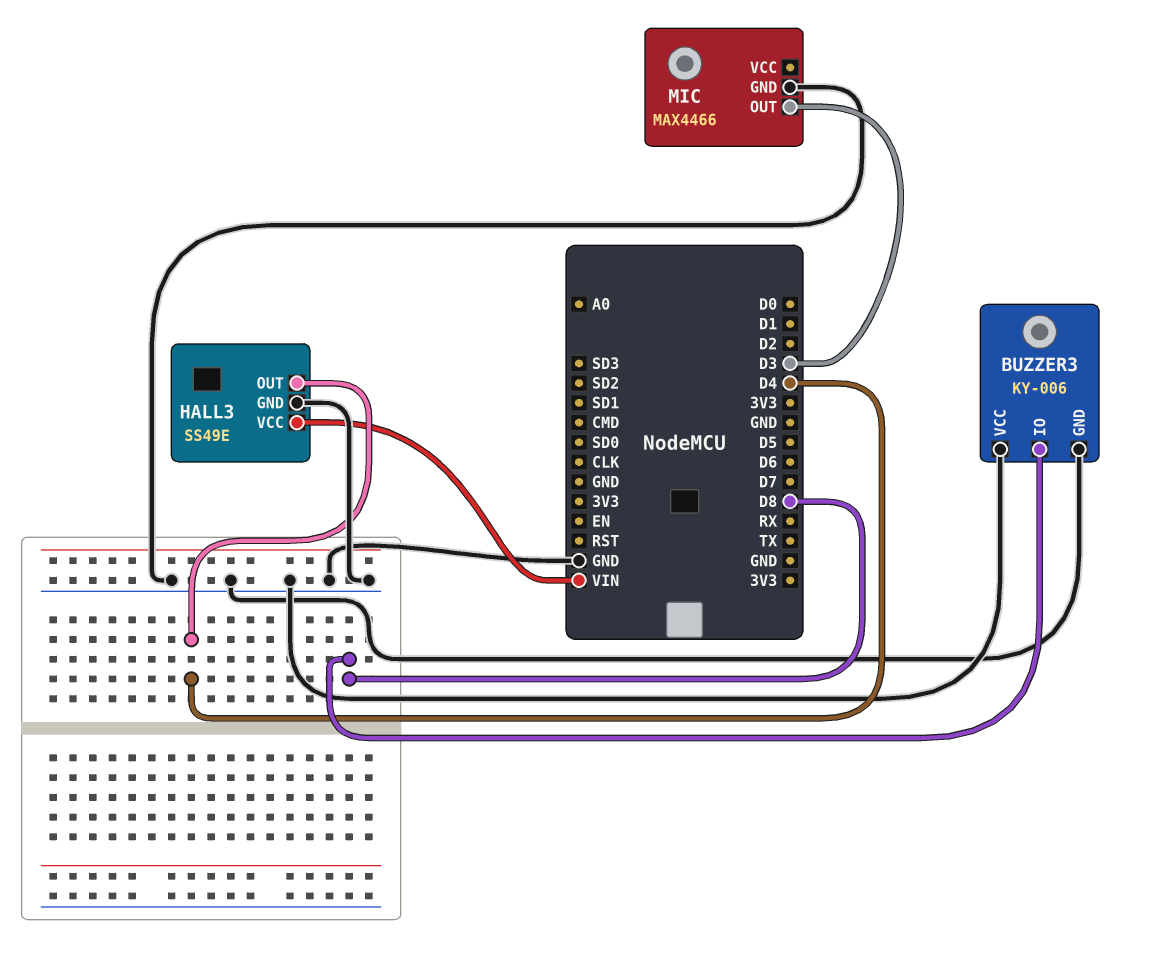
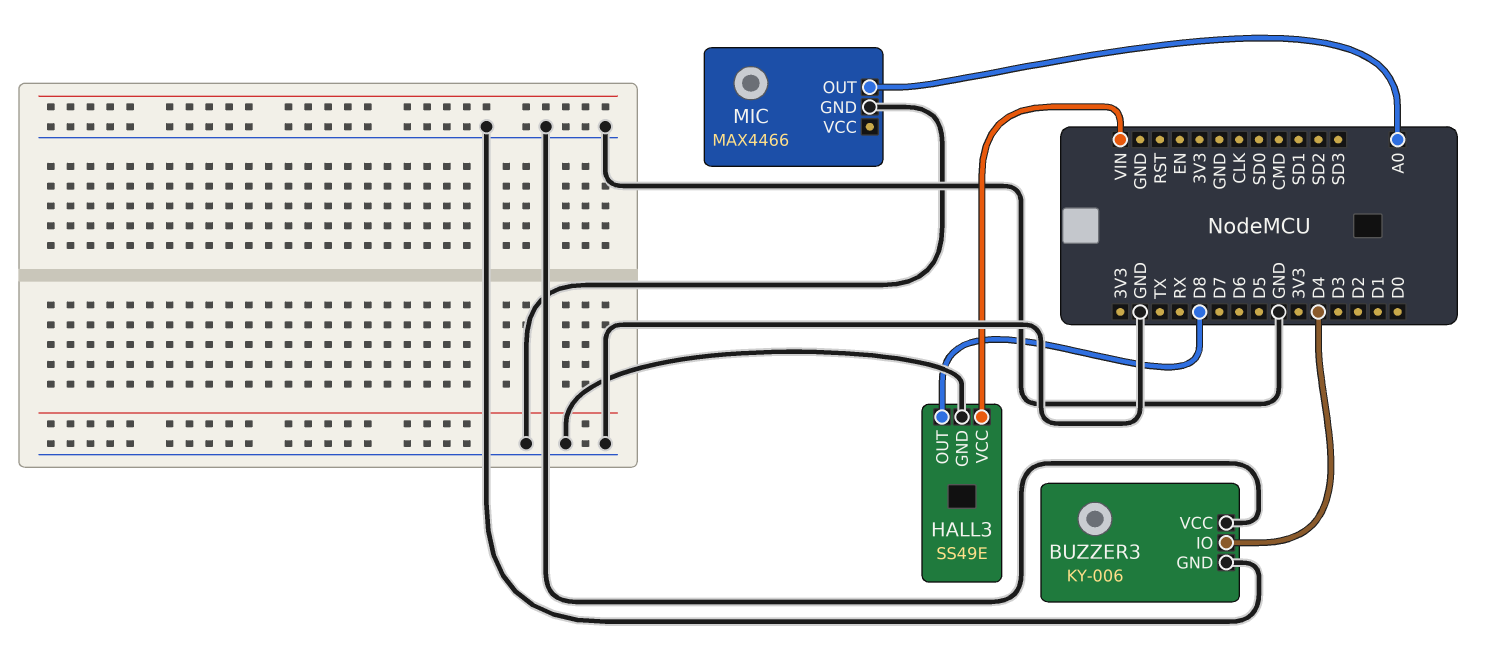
BUZZER3 pin IO: D8 -> D4
HALL3 pin OUT: D4 -> D8
MIC pin OUT: D3 -> A0

